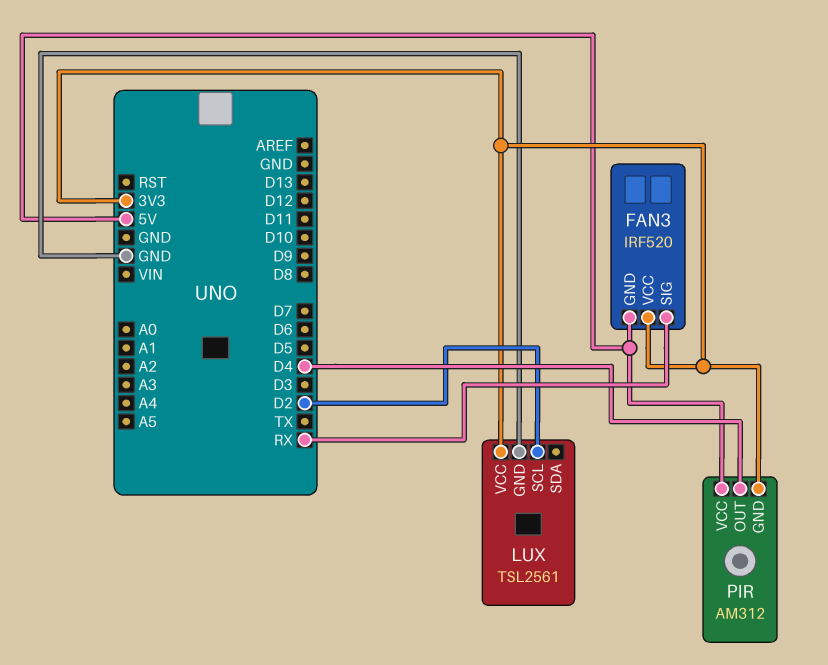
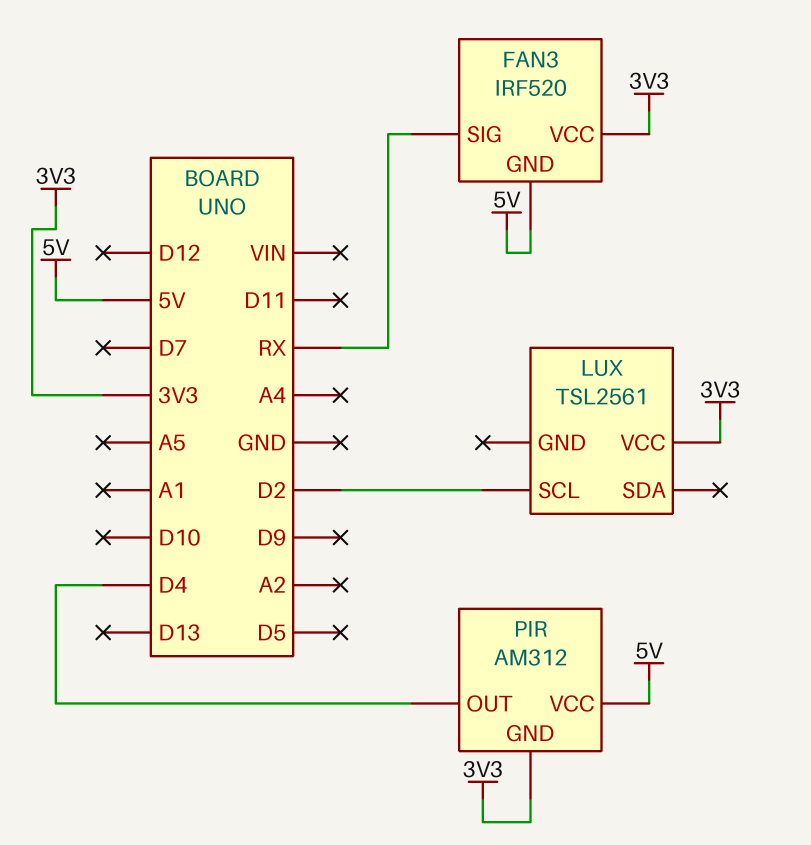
LUX pin GND: GND -> none

